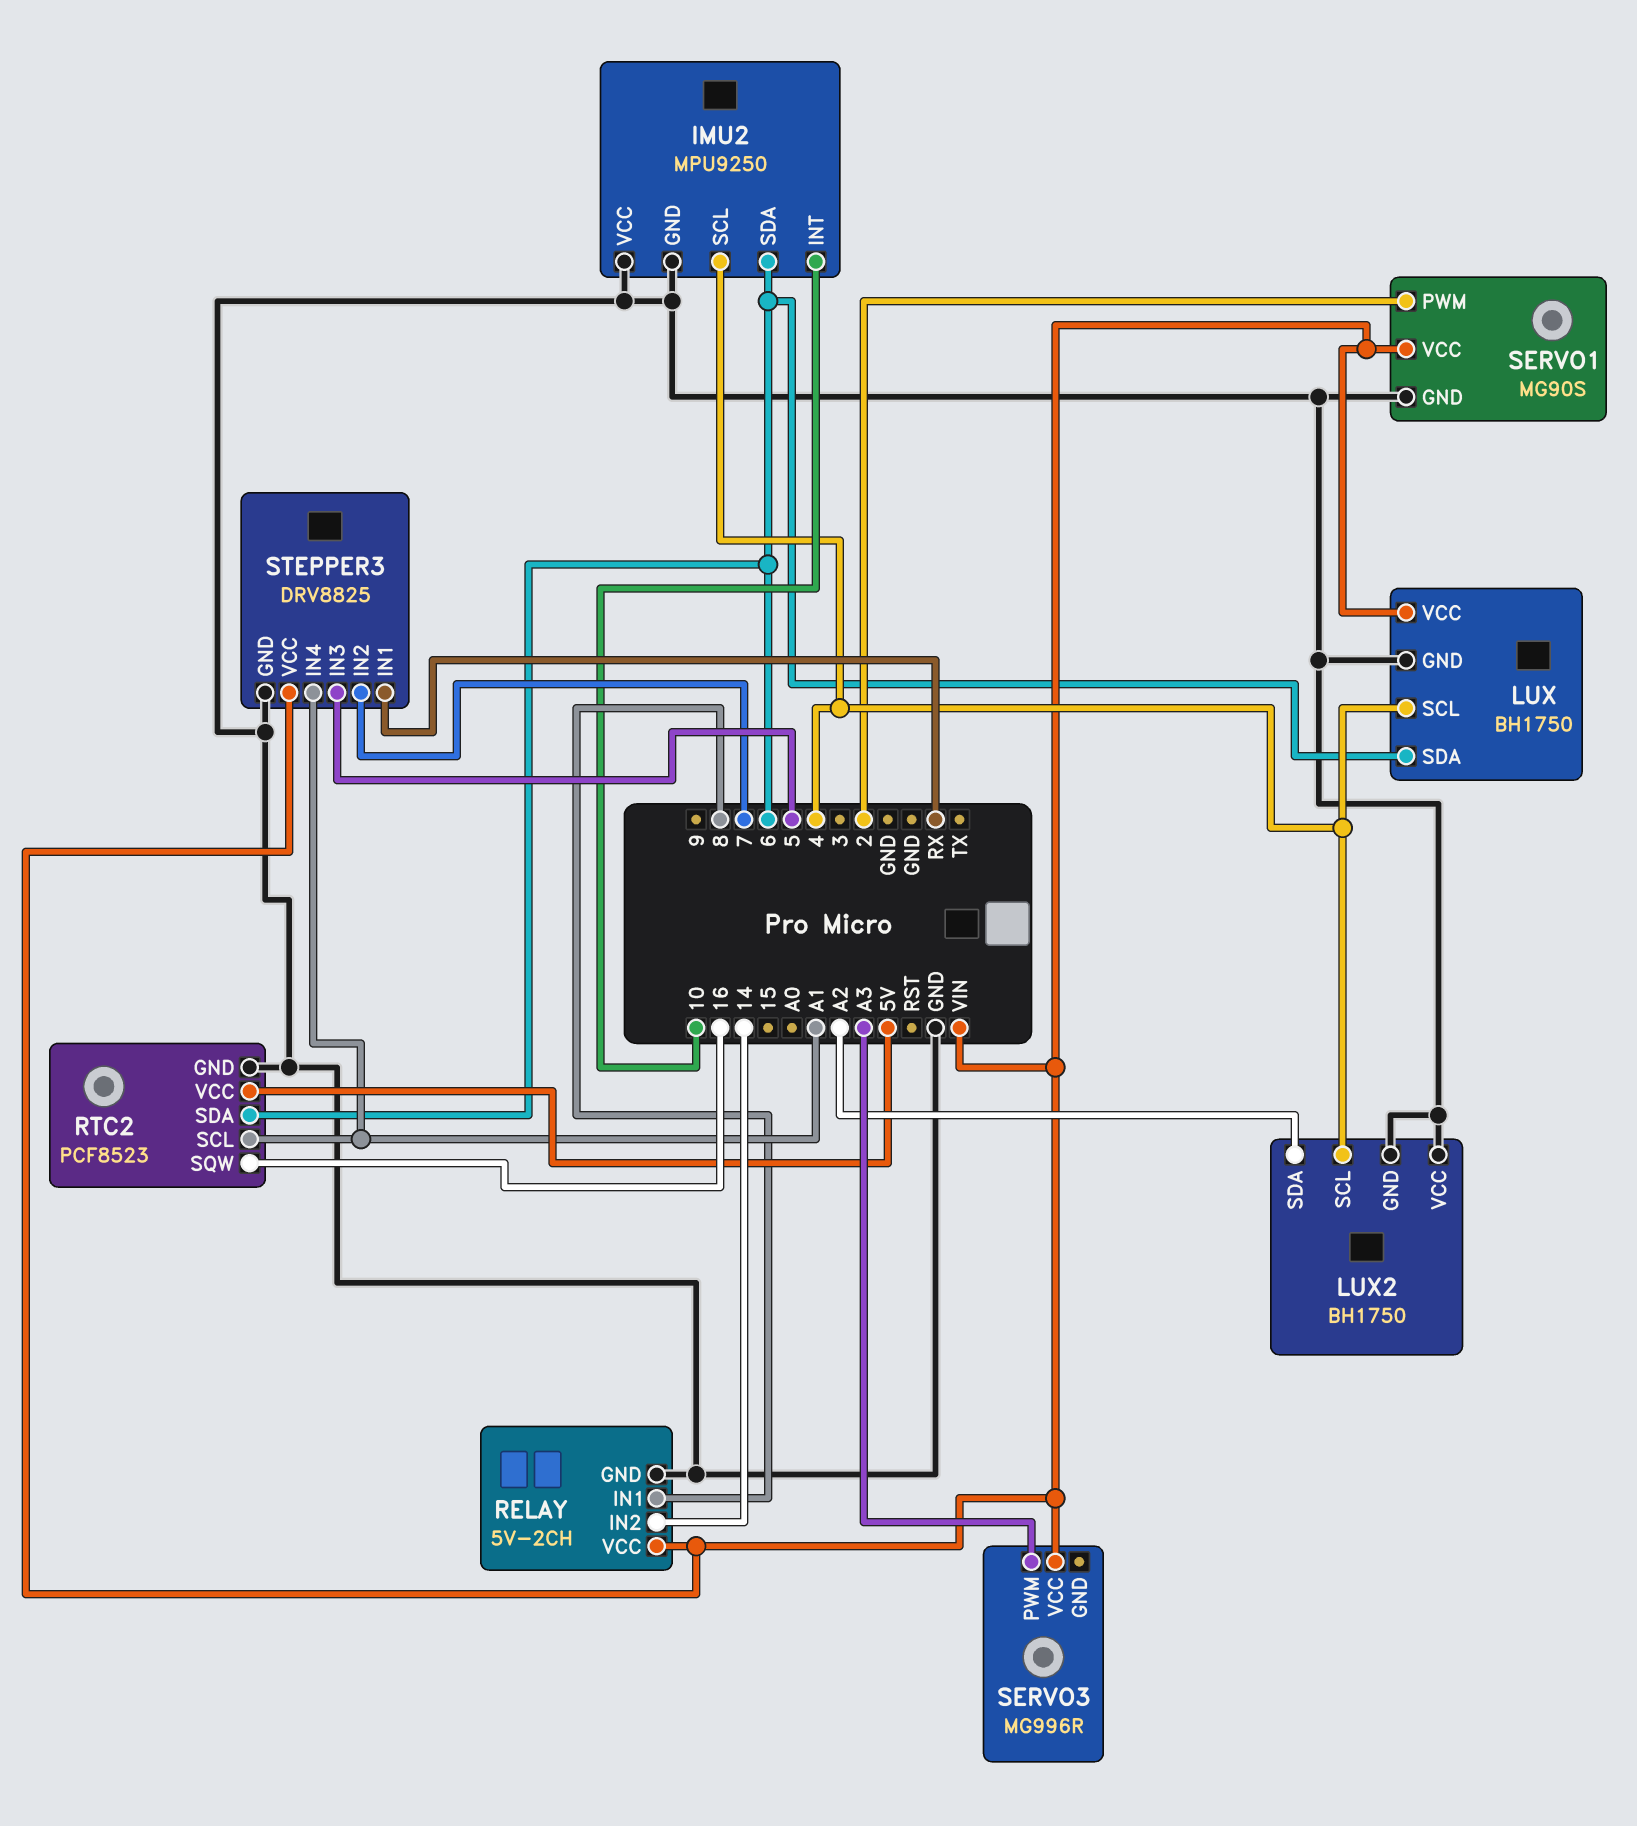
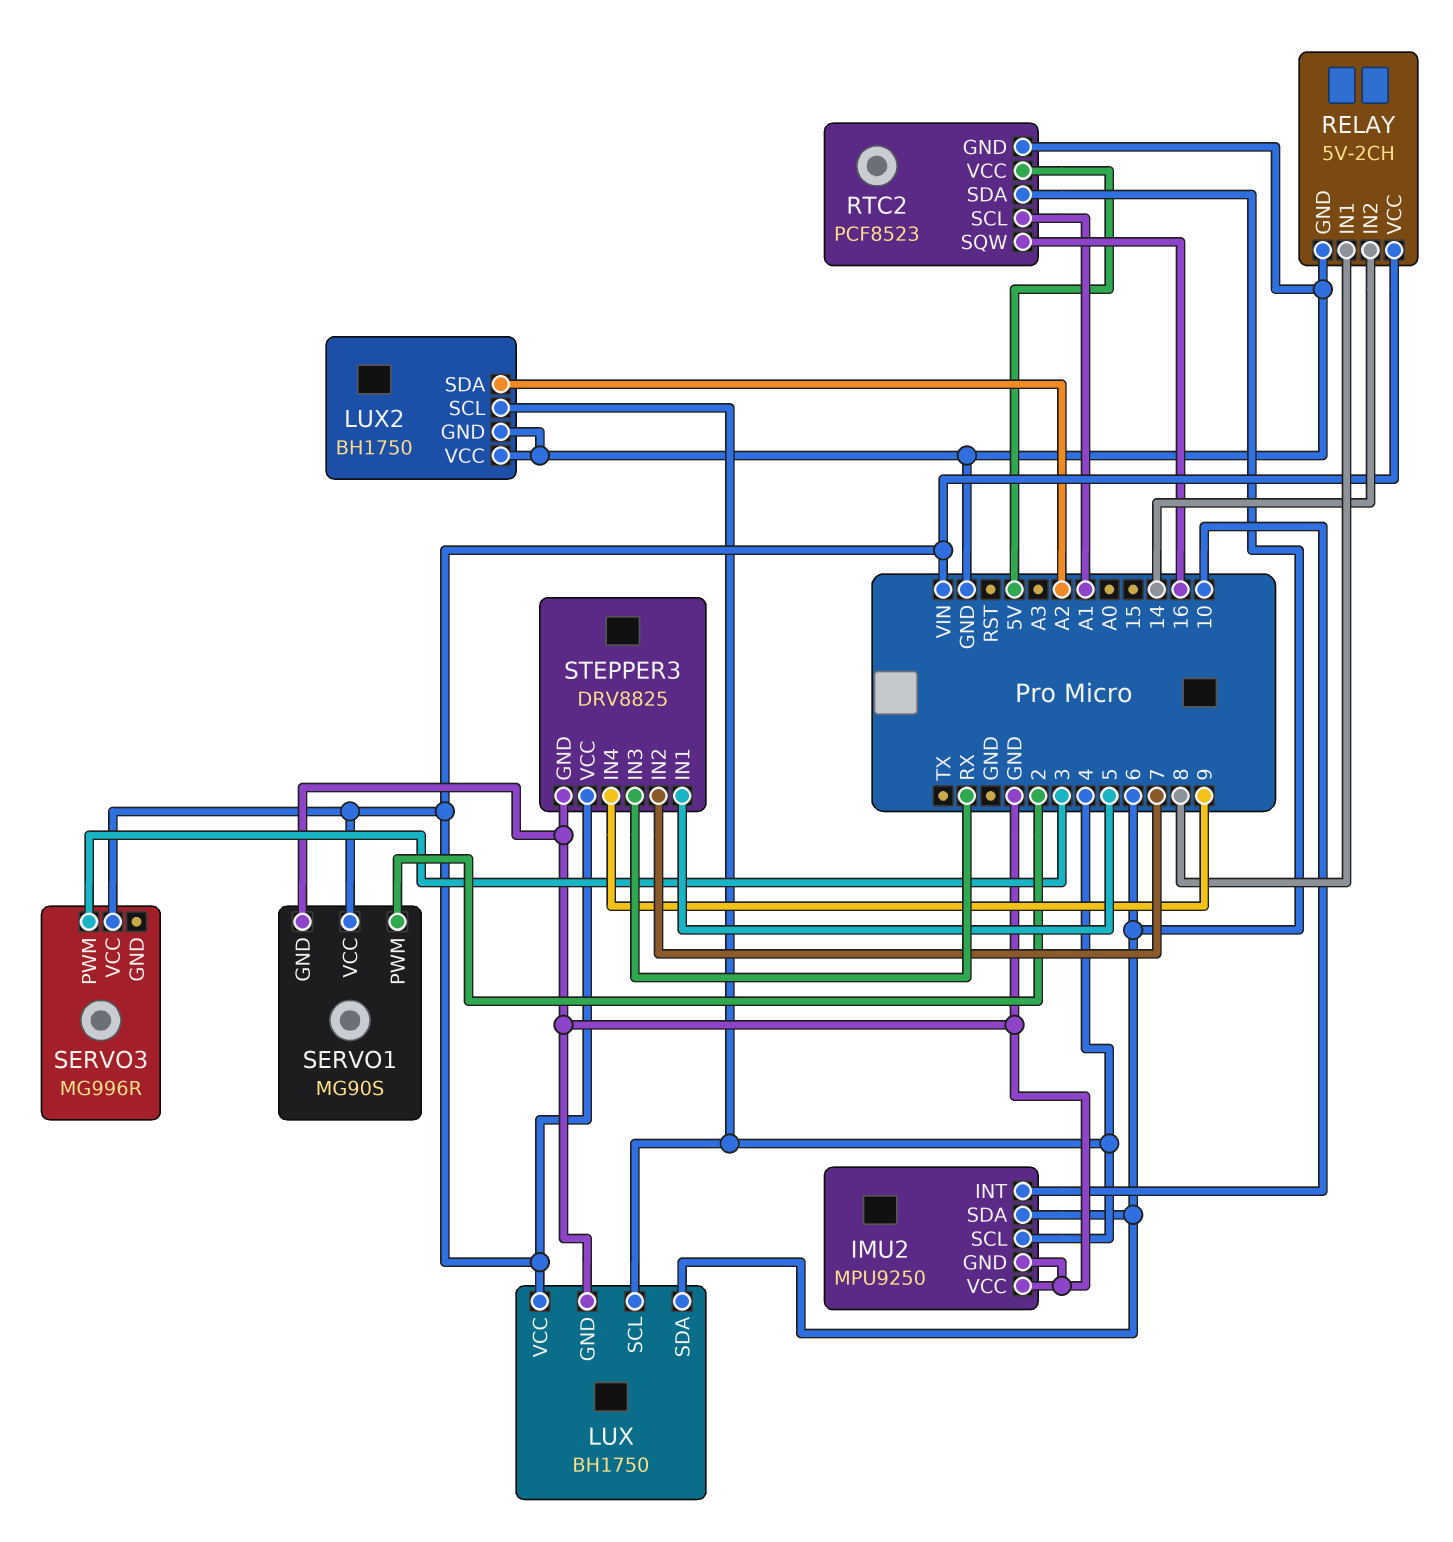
SERVO3 pin PWM: A3 -> 3
STEPPER3 pin IN1: RX -> 5
STEPPER3 pin IN3: 5 -> RX
STEPPER3 pin IN4: A1 -> 9

